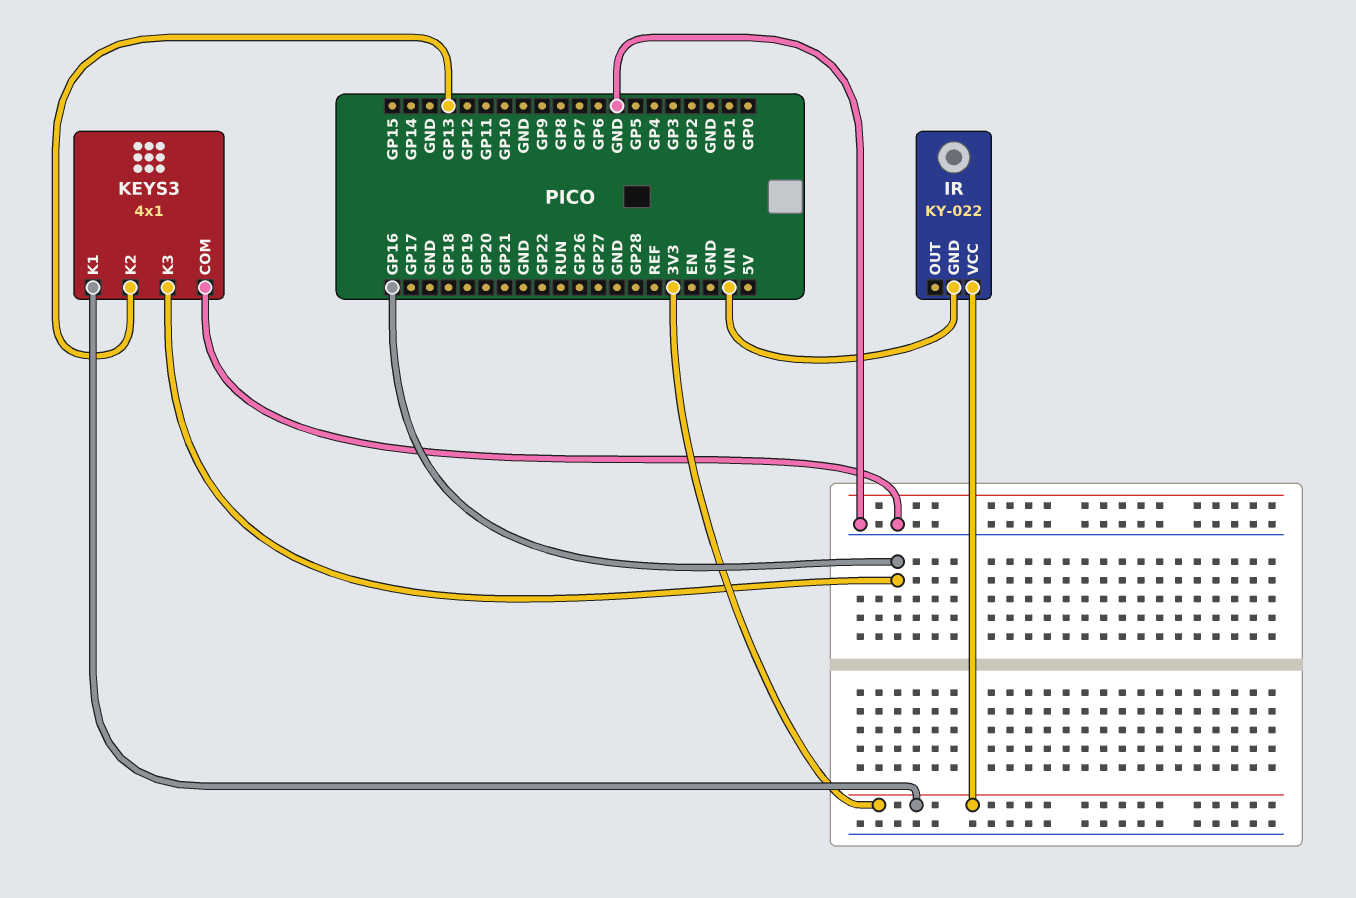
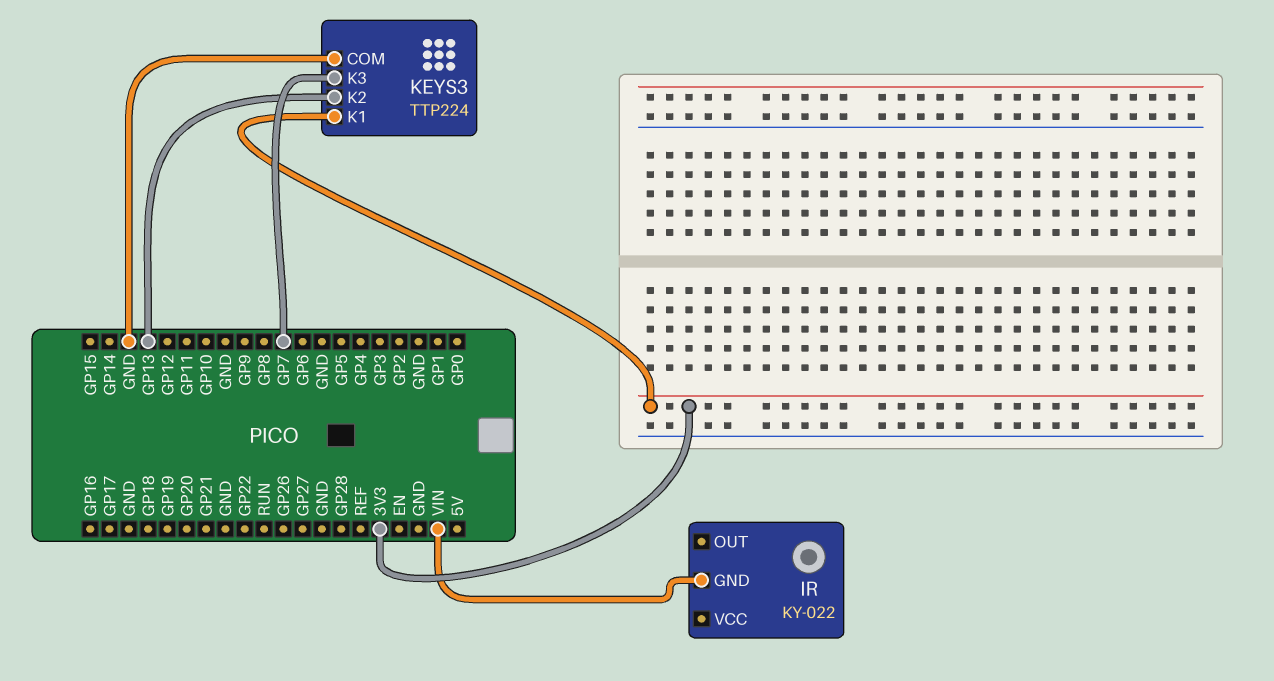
IR pin VCC: 3V3 -> none
KEYS3: 4x1 -> TTP224
KEYS3 pin K3: GP16 -> GP7

